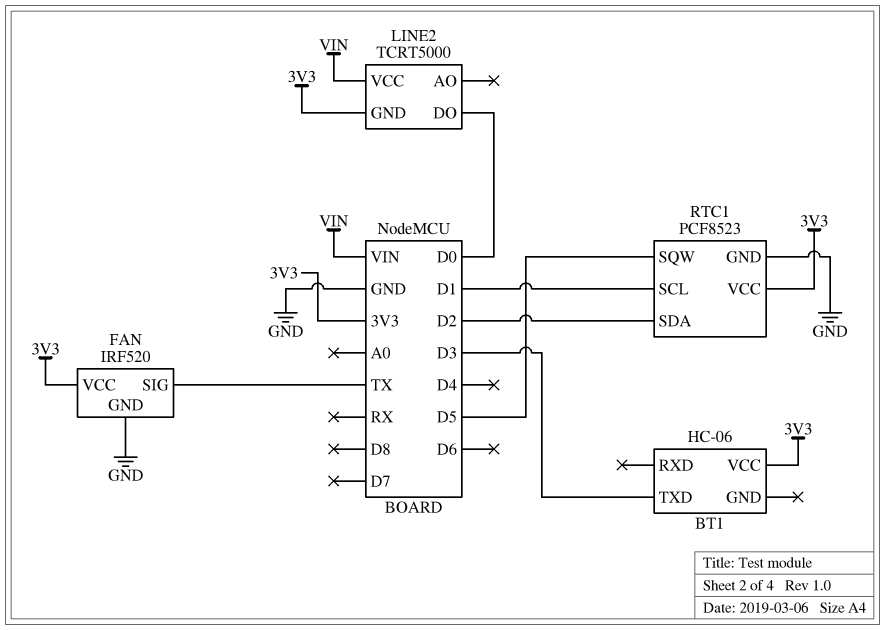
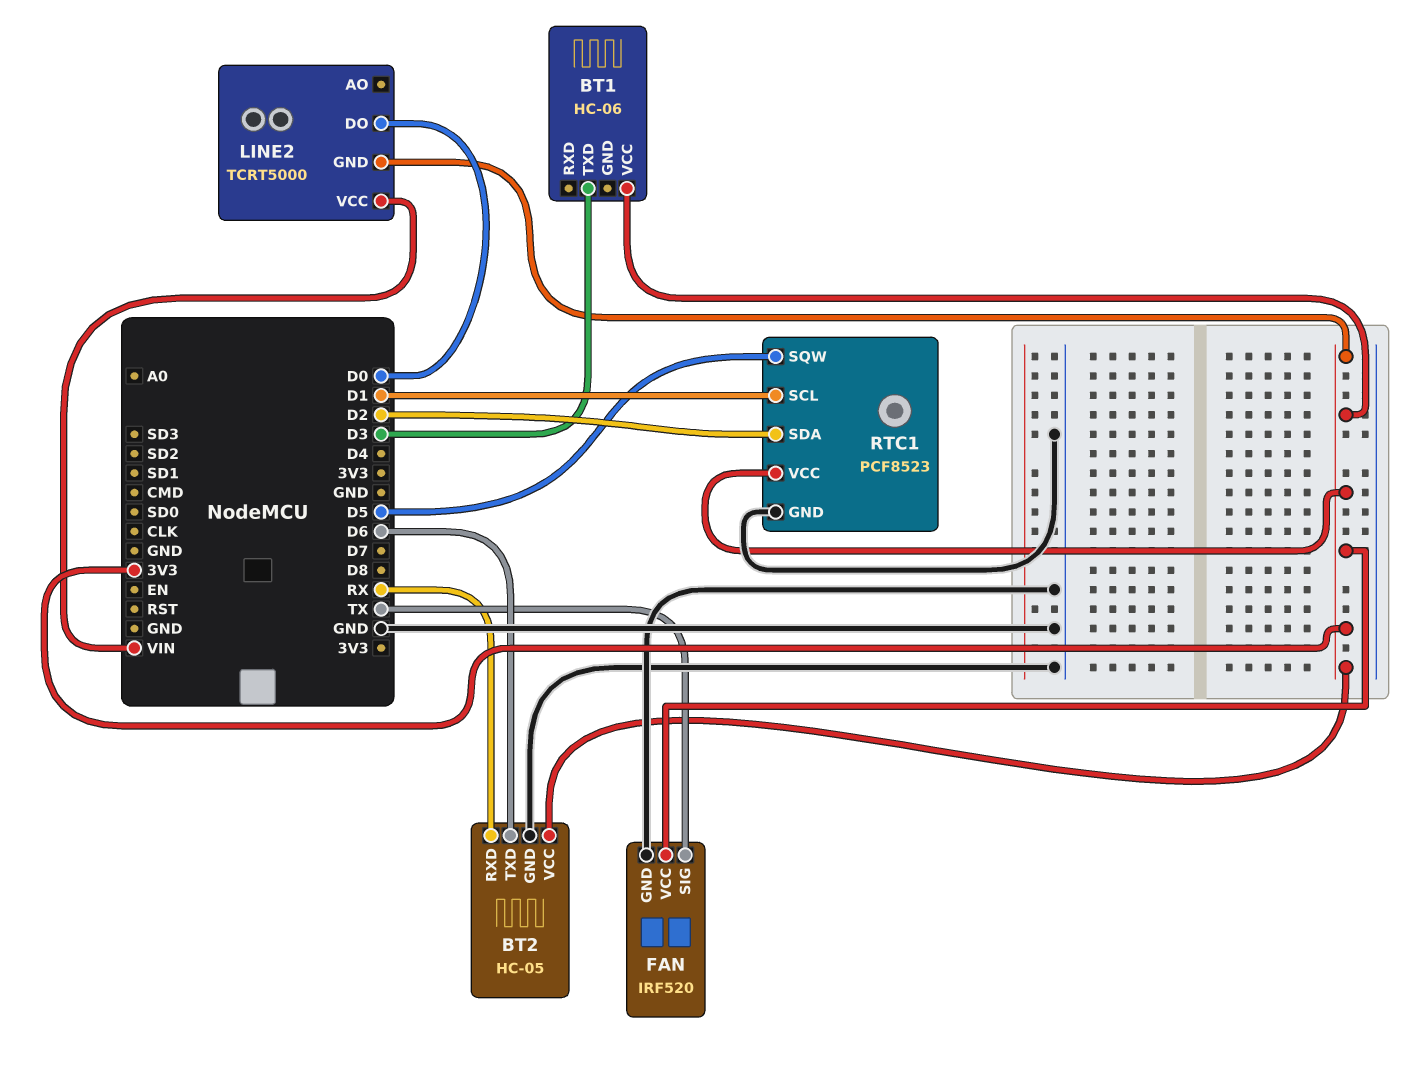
BT2: none -> HC-05
BT2 pin GND: none -> GND
BT2 pin RXD: none -> RX
BT2 pin TXD: none -> D6
BT2 pin VCC: none -> 3V3

